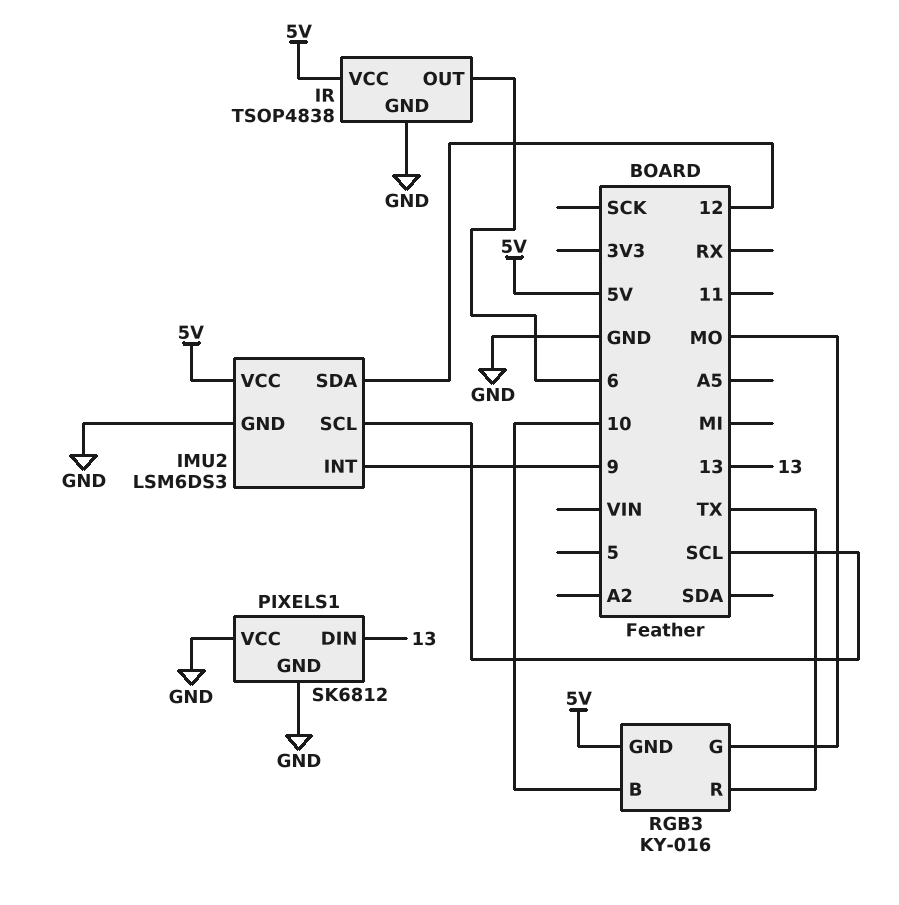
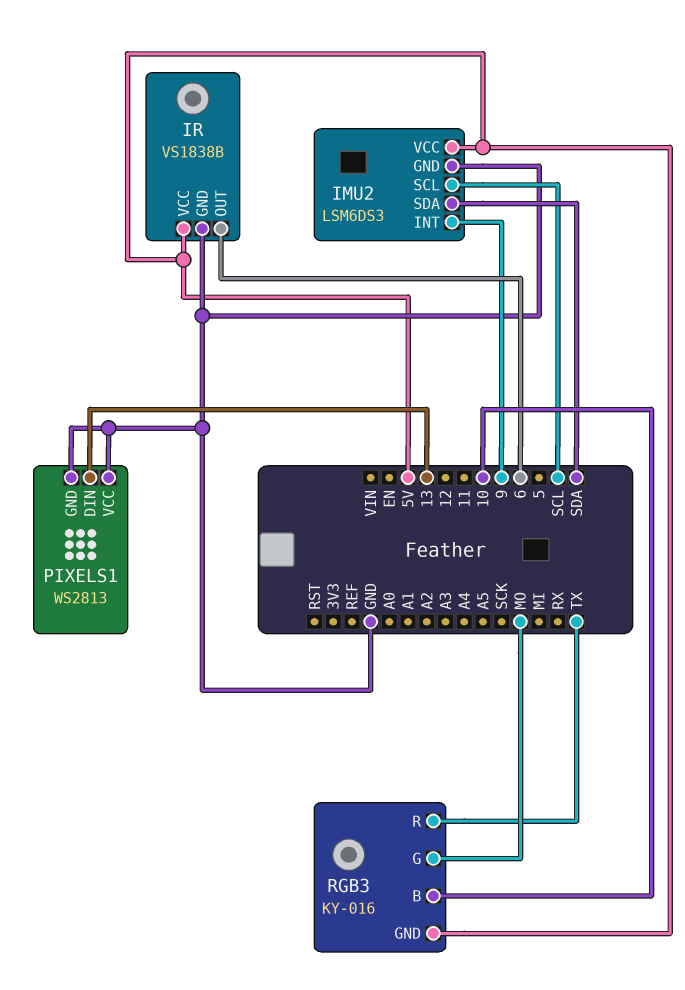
IMU2 pin SDA: 12 -> SDA
IR: TSOP4838 -> VS1838B
PIXELS1: SK6812 -> WS2813

